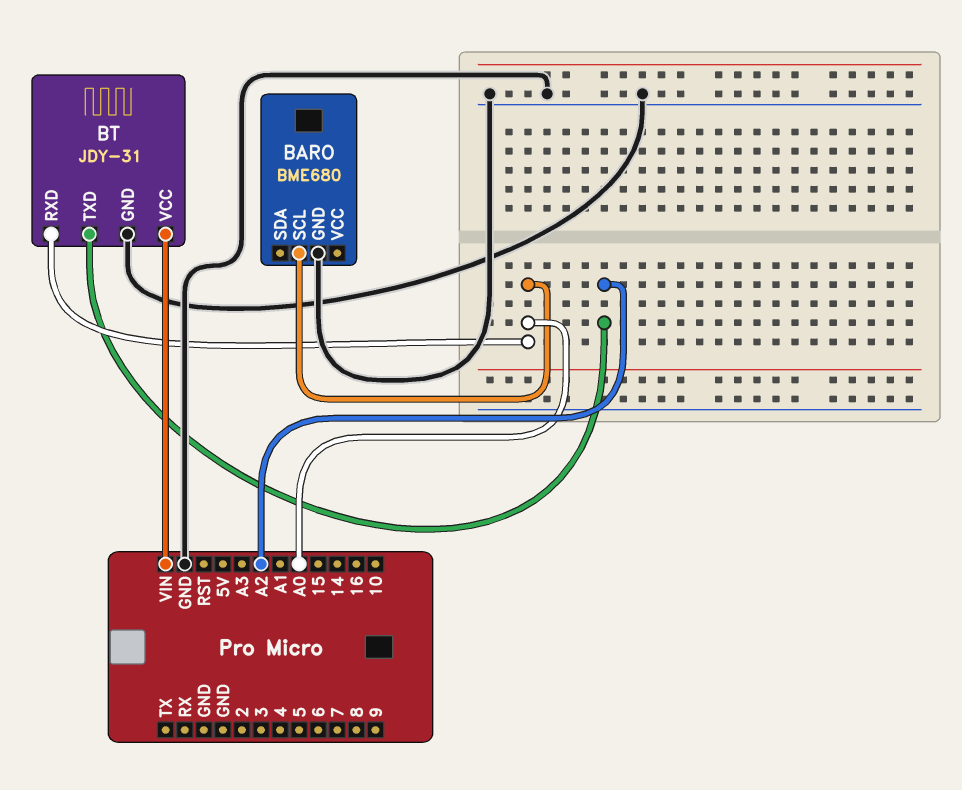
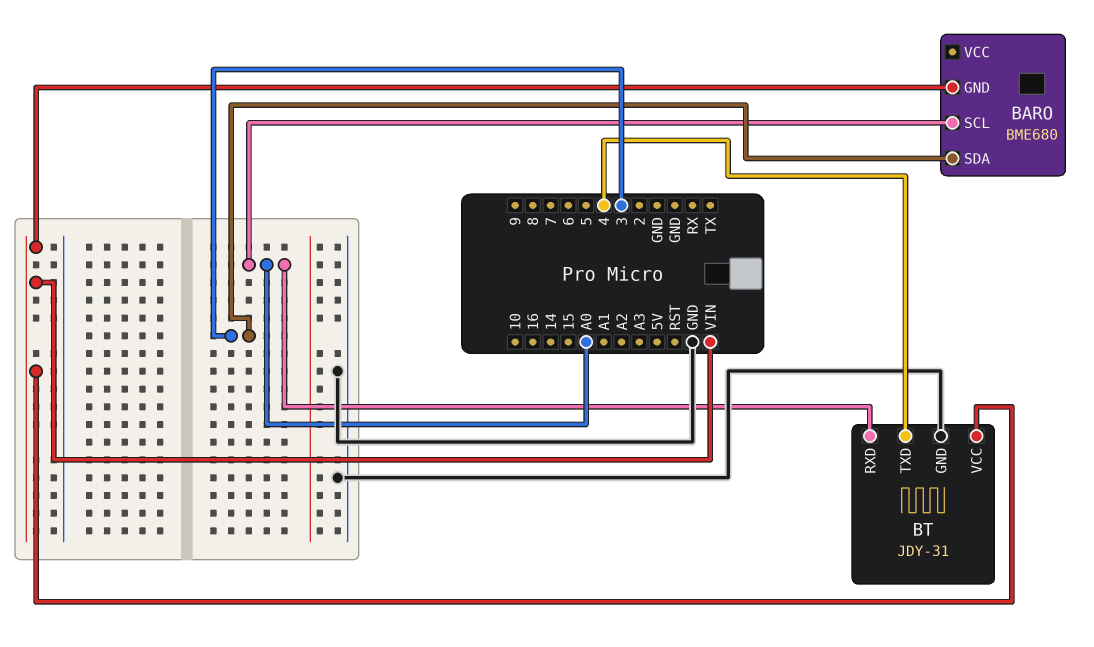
BARO pin GND: GND -> VIN
BARO pin SDA: none -> 3
BT pin TXD: A2 -> 4

